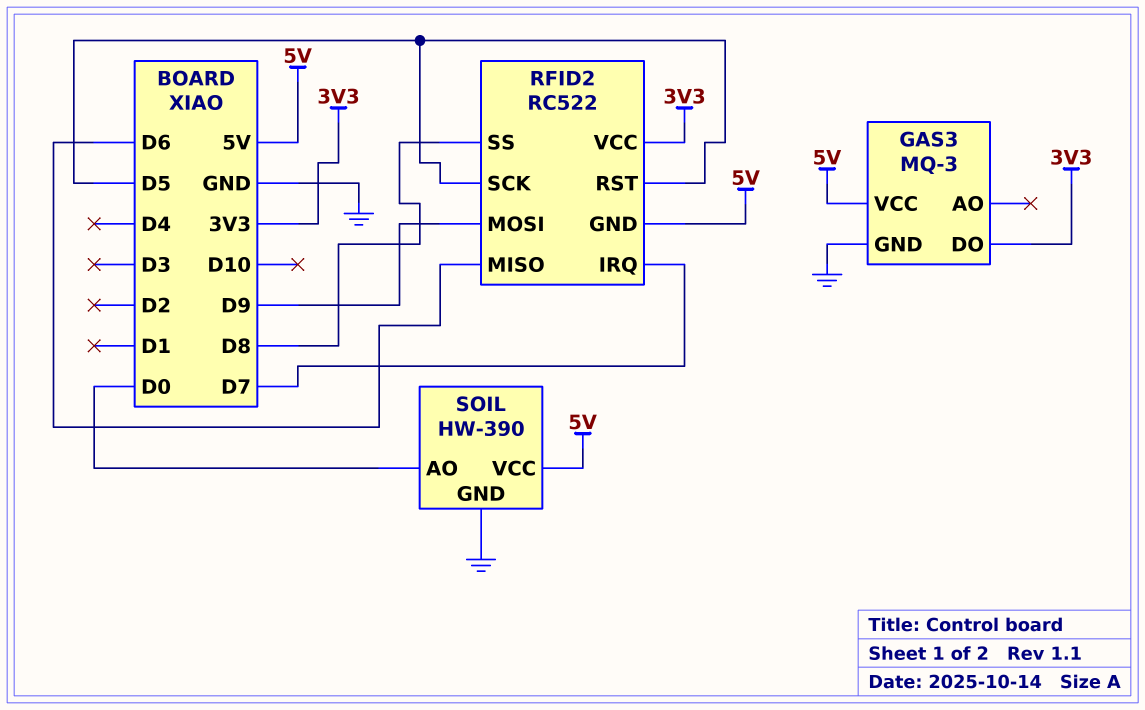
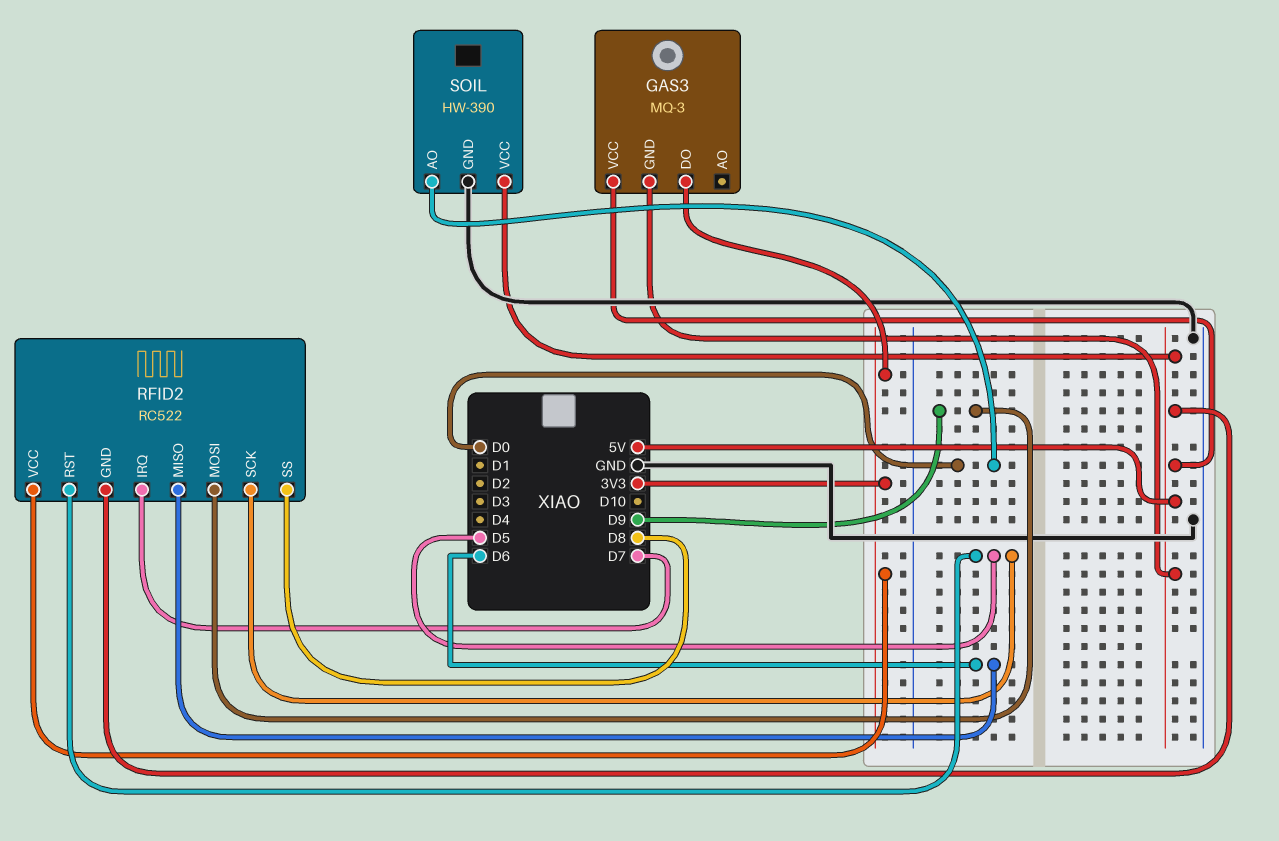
GAS3 pin GND: GND -> 5V

